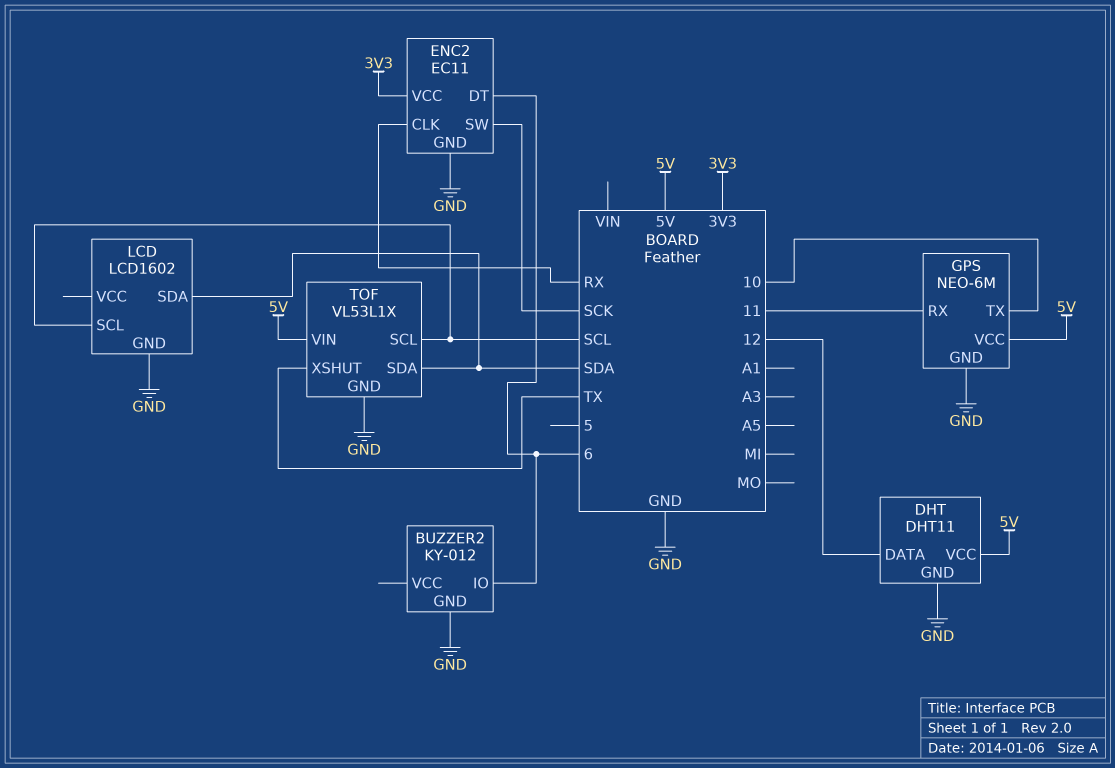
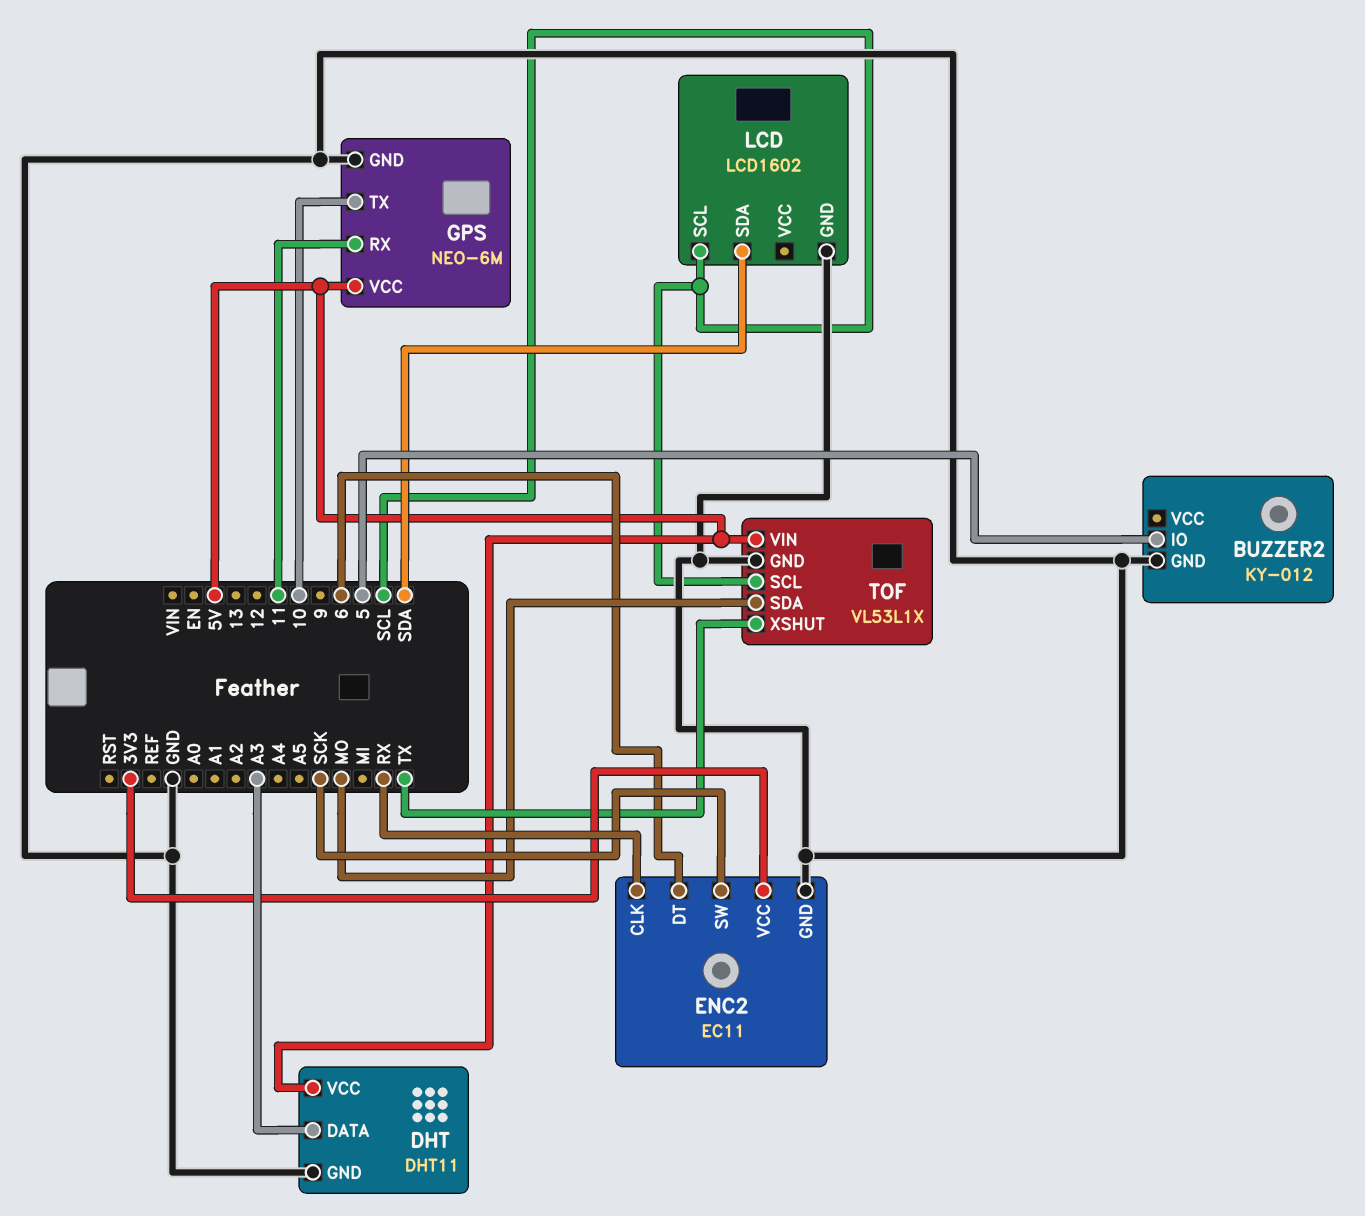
BUZZER2 pin IO: 6 -> 5
DHT pin DATA: 12 -> A3
TOF pin SDA: SDA -> MO

